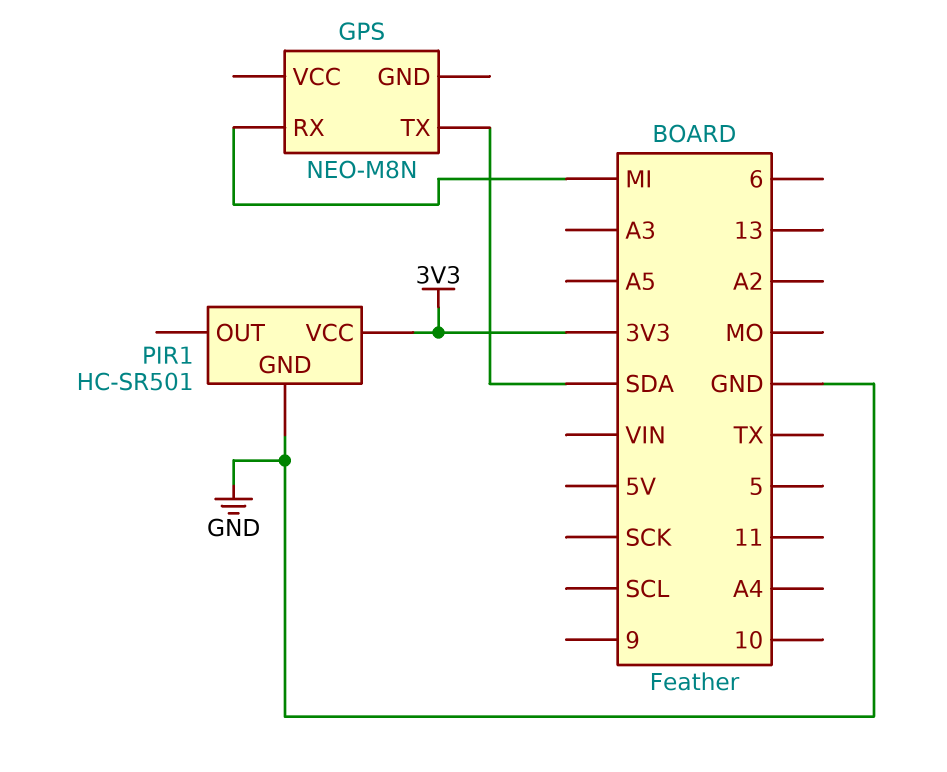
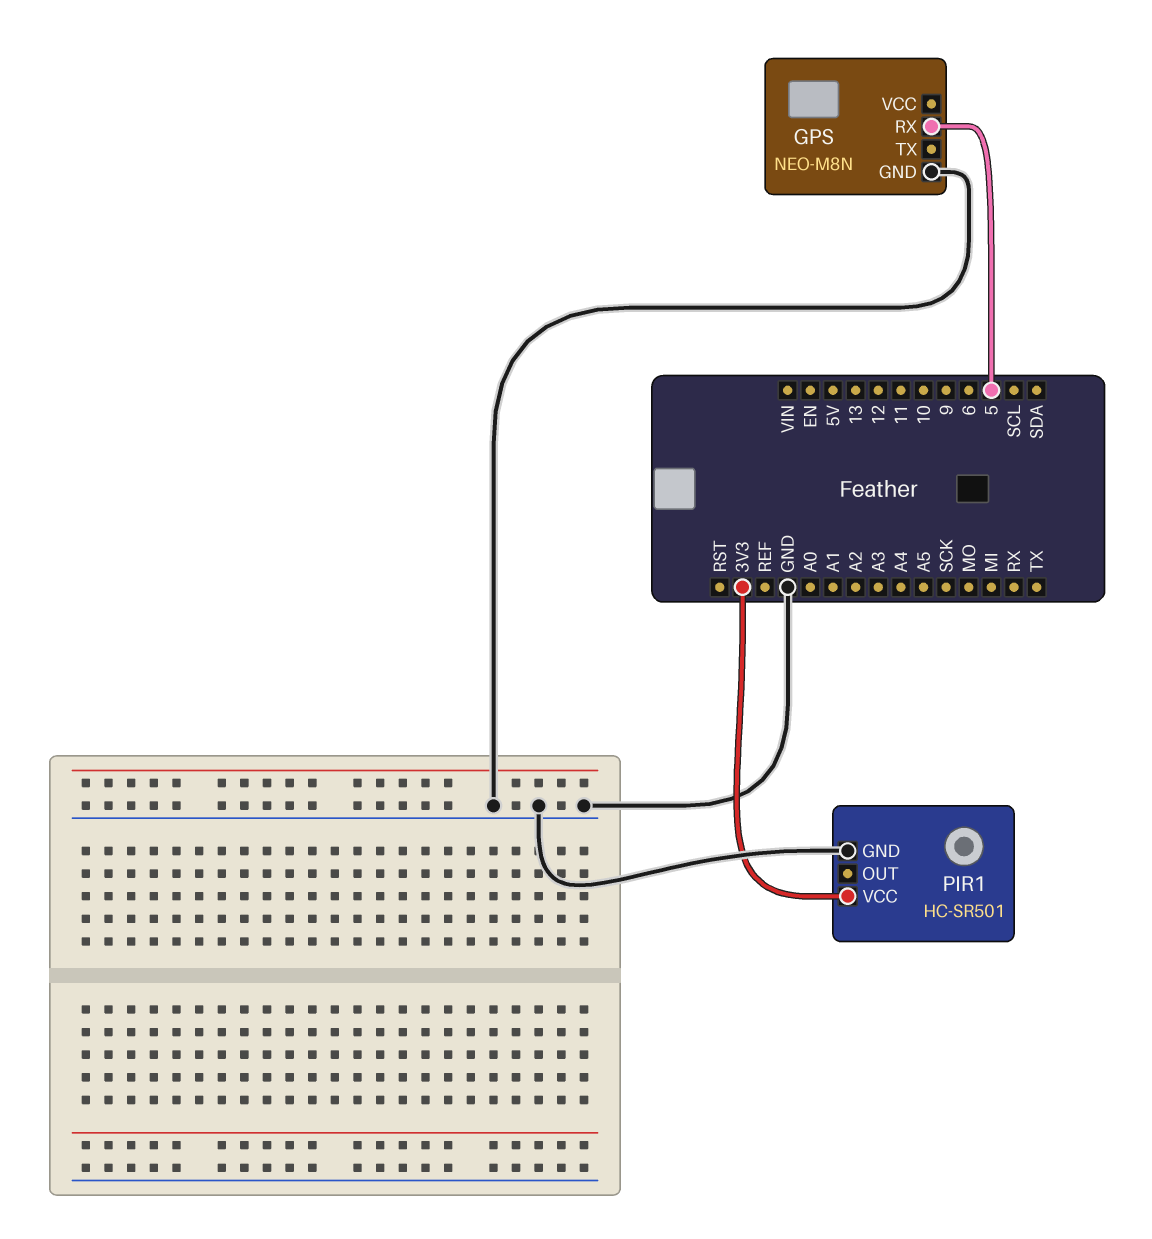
GPS pin GND: none -> GND
GPS pin RX: MI -> 5
GPS pin TX: SDA -> none

